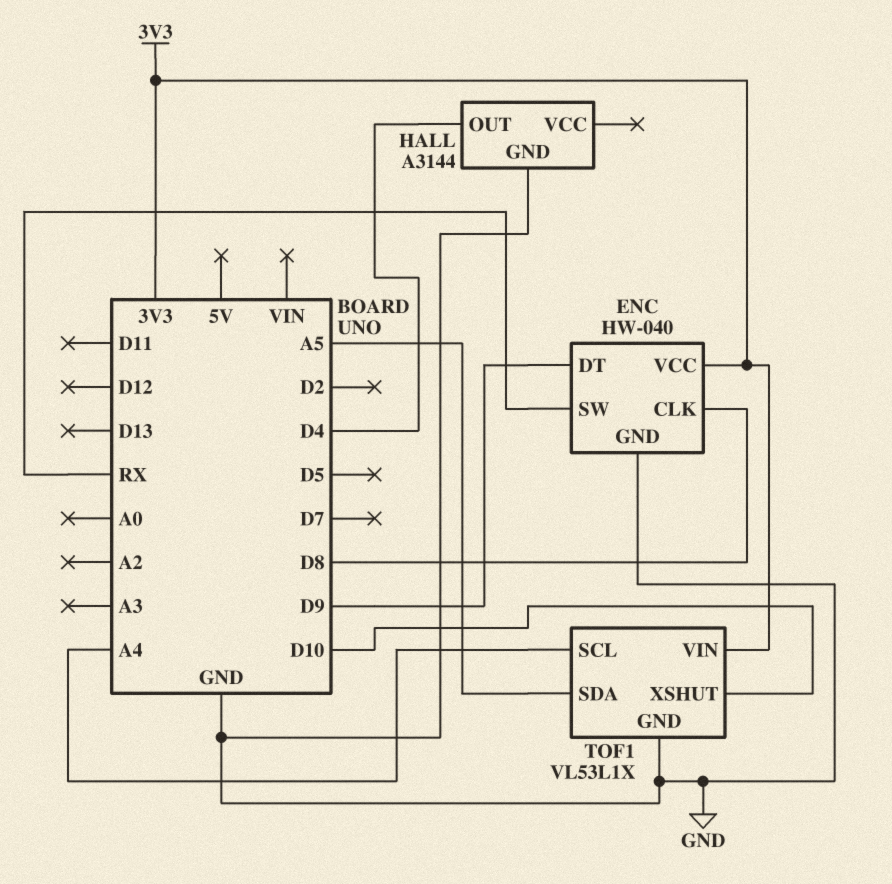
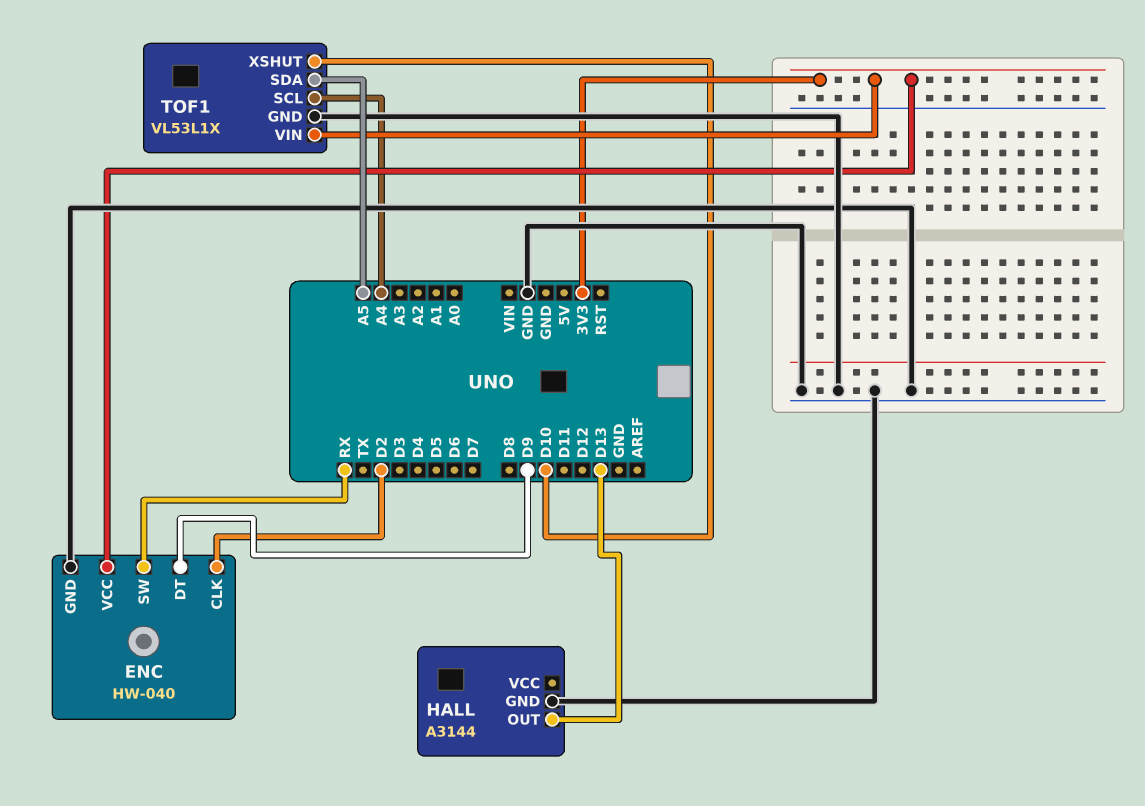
ENC pin CLK: D8 -> D2
HALL pin OUT: D4 -> D13

